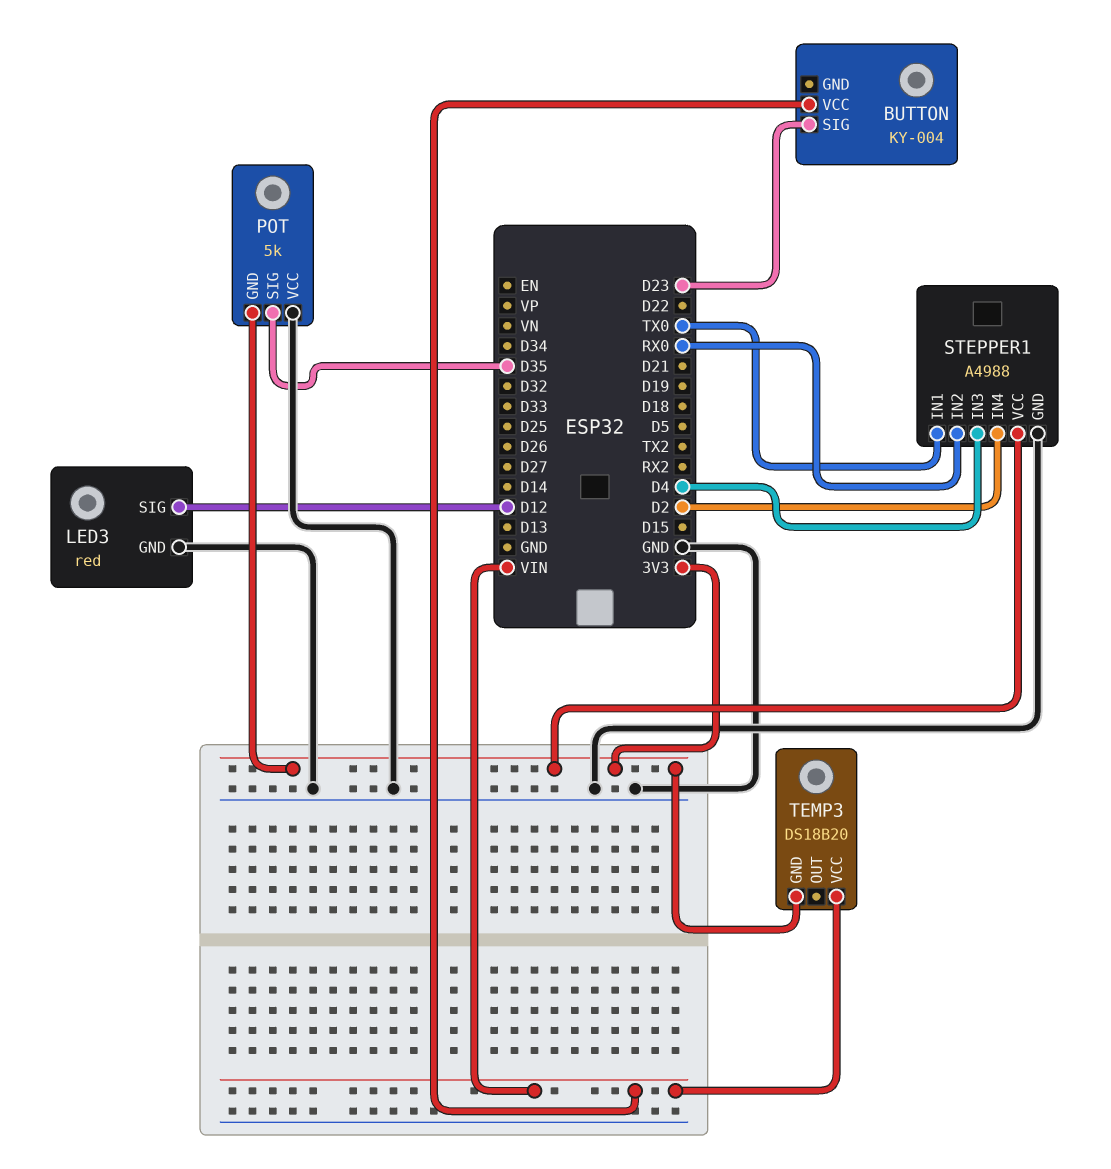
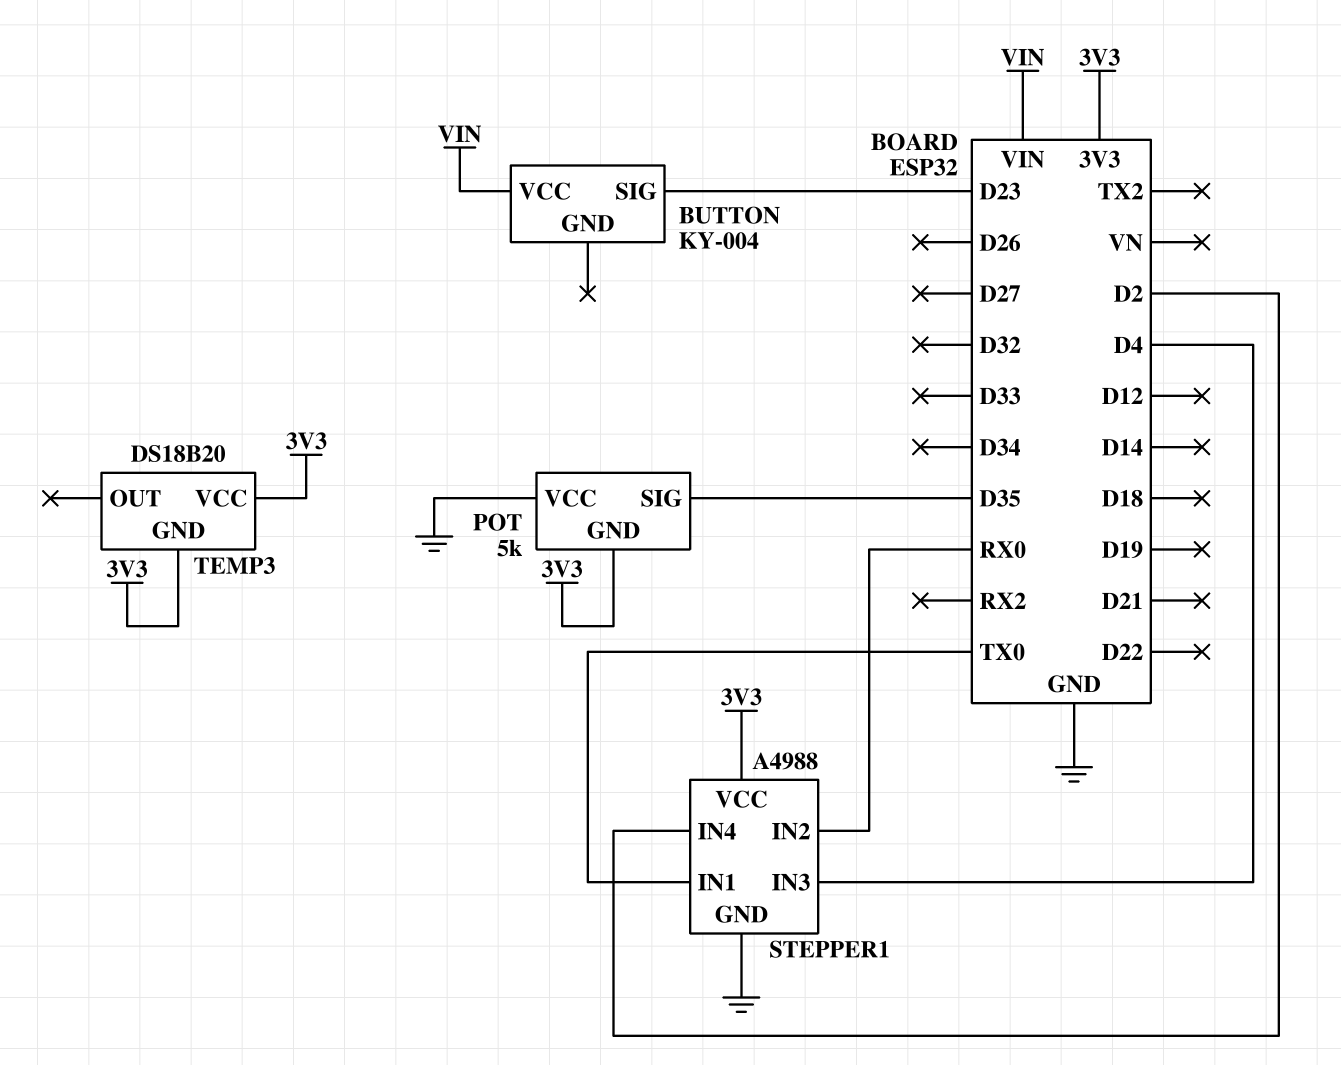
LED3: red -> none
LED3 pin GND: GND -> none
LED3 pin SIG: D12 -> none
TEMP3 pin VCC: VIN -> 3V3

